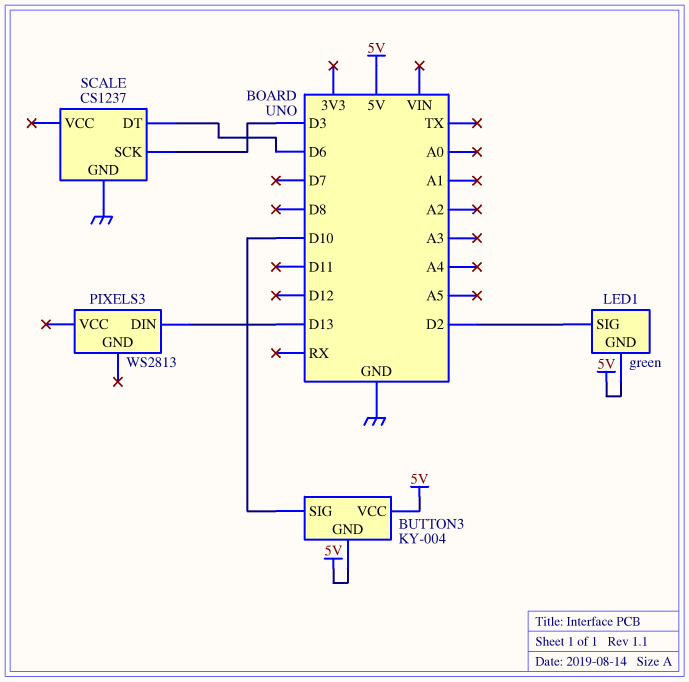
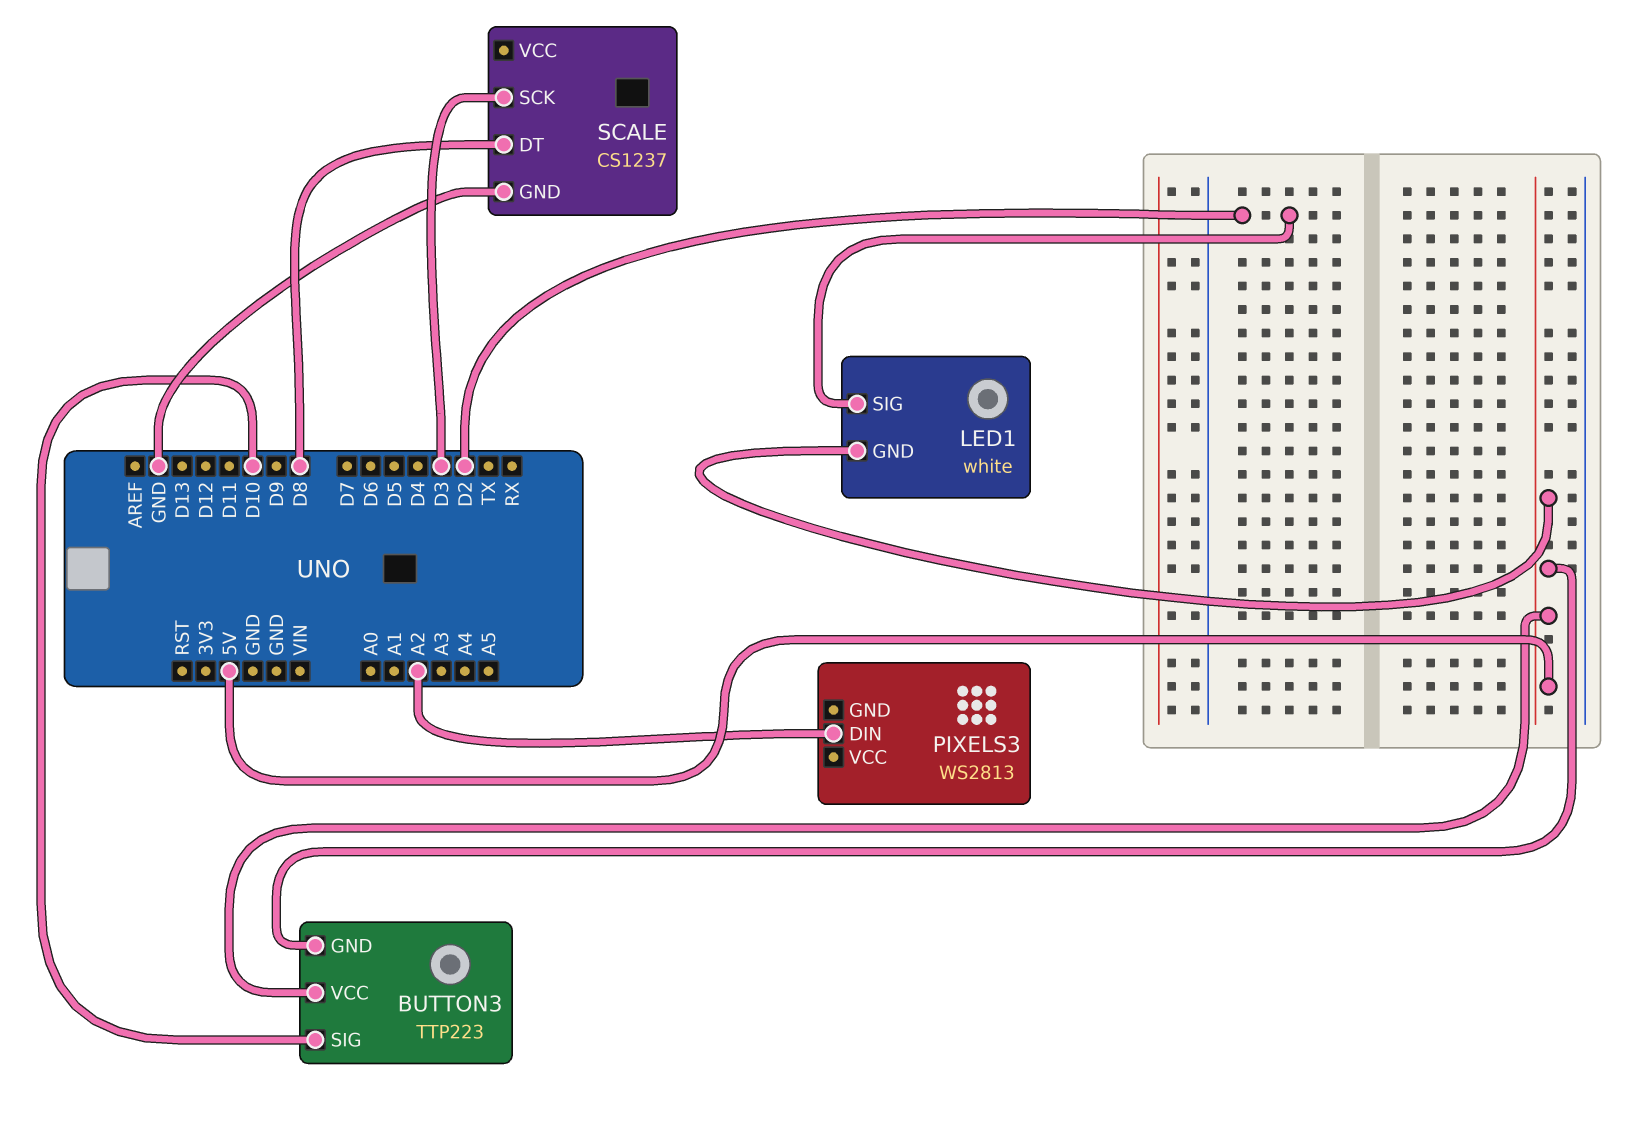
BUTTON3: KY-004 -> TTP223
LED1: green -> white
PIXELS3 pin DIN: D13 -> A2
SCALE pin DT: D6 -> D8

